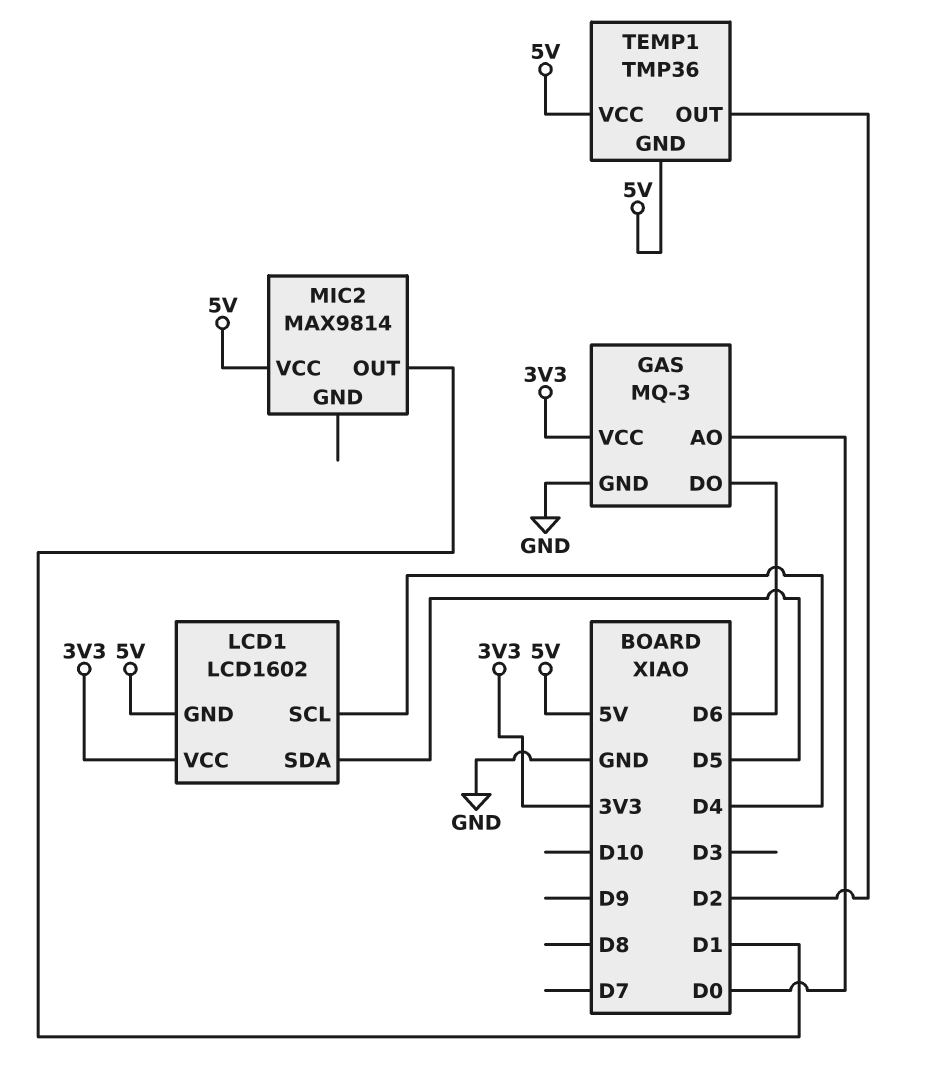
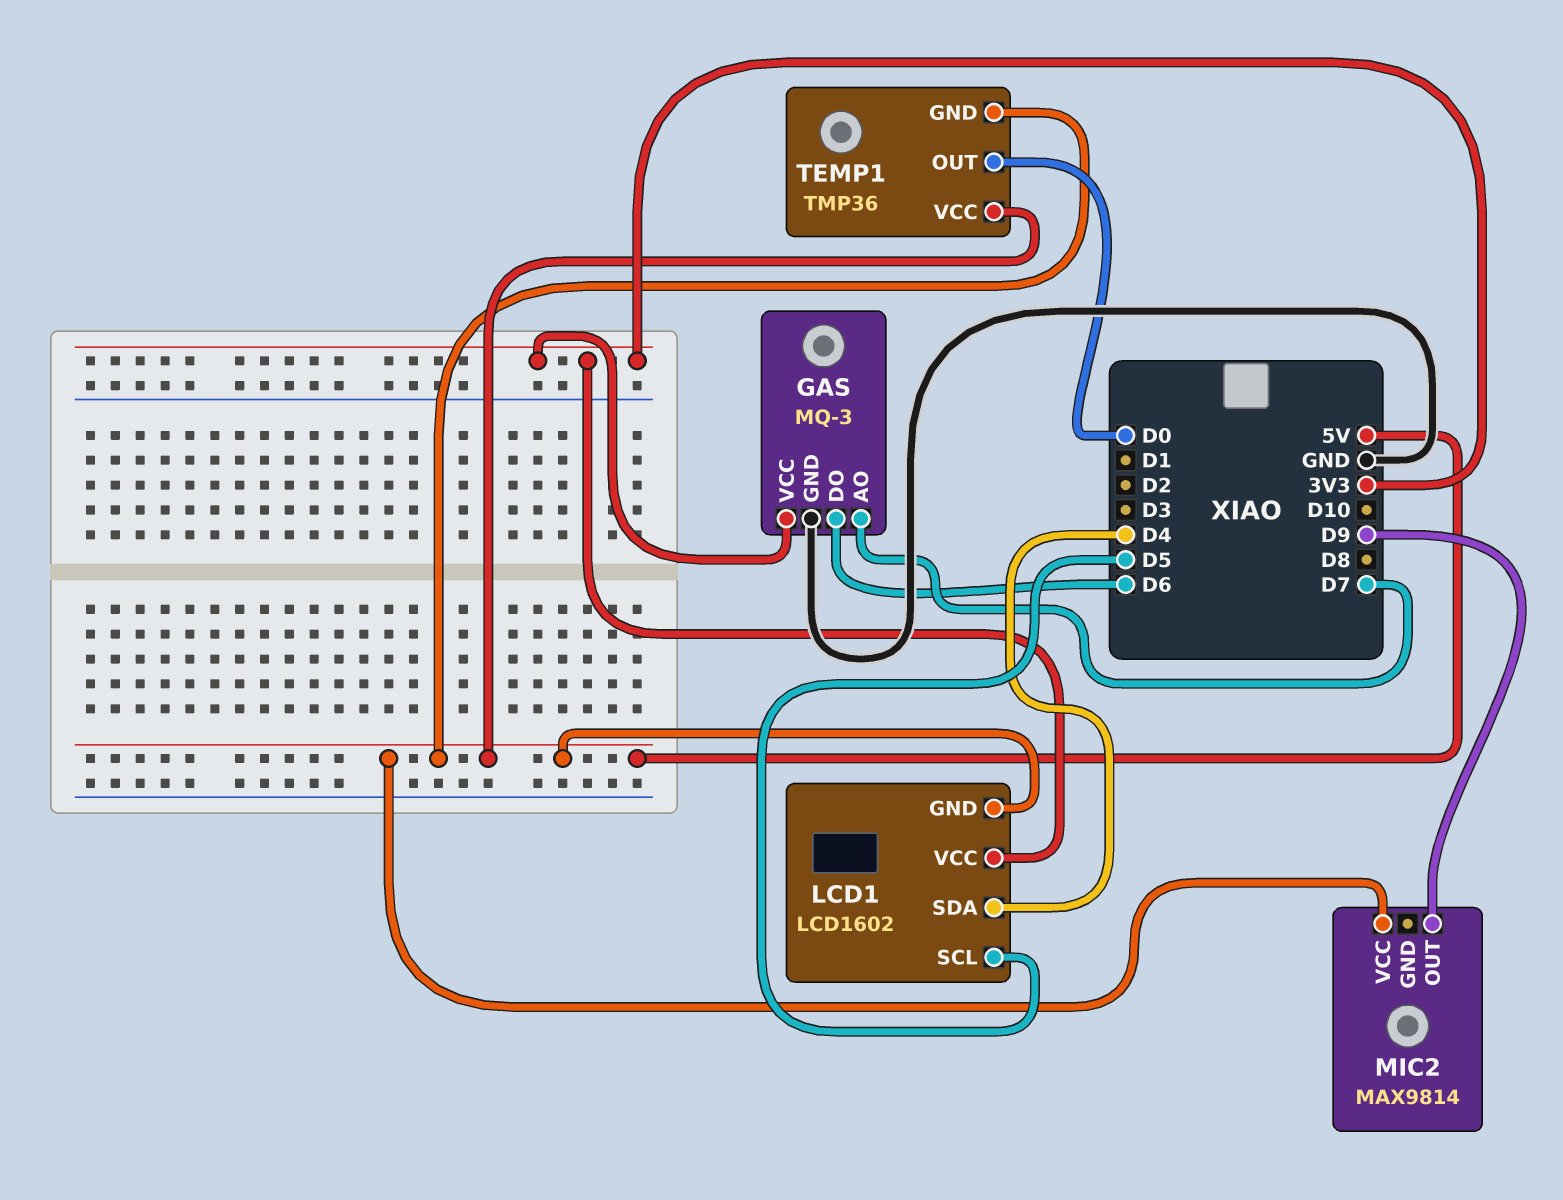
GAS pin AO: D0 -> D7
LCD1 pin SCL: D4 -> D5
LCD1 pin SDA: D5 -> D4
MIC2 pin OUT: D1 -> D9
TEMP1 pin OUT: D2 -> D0

